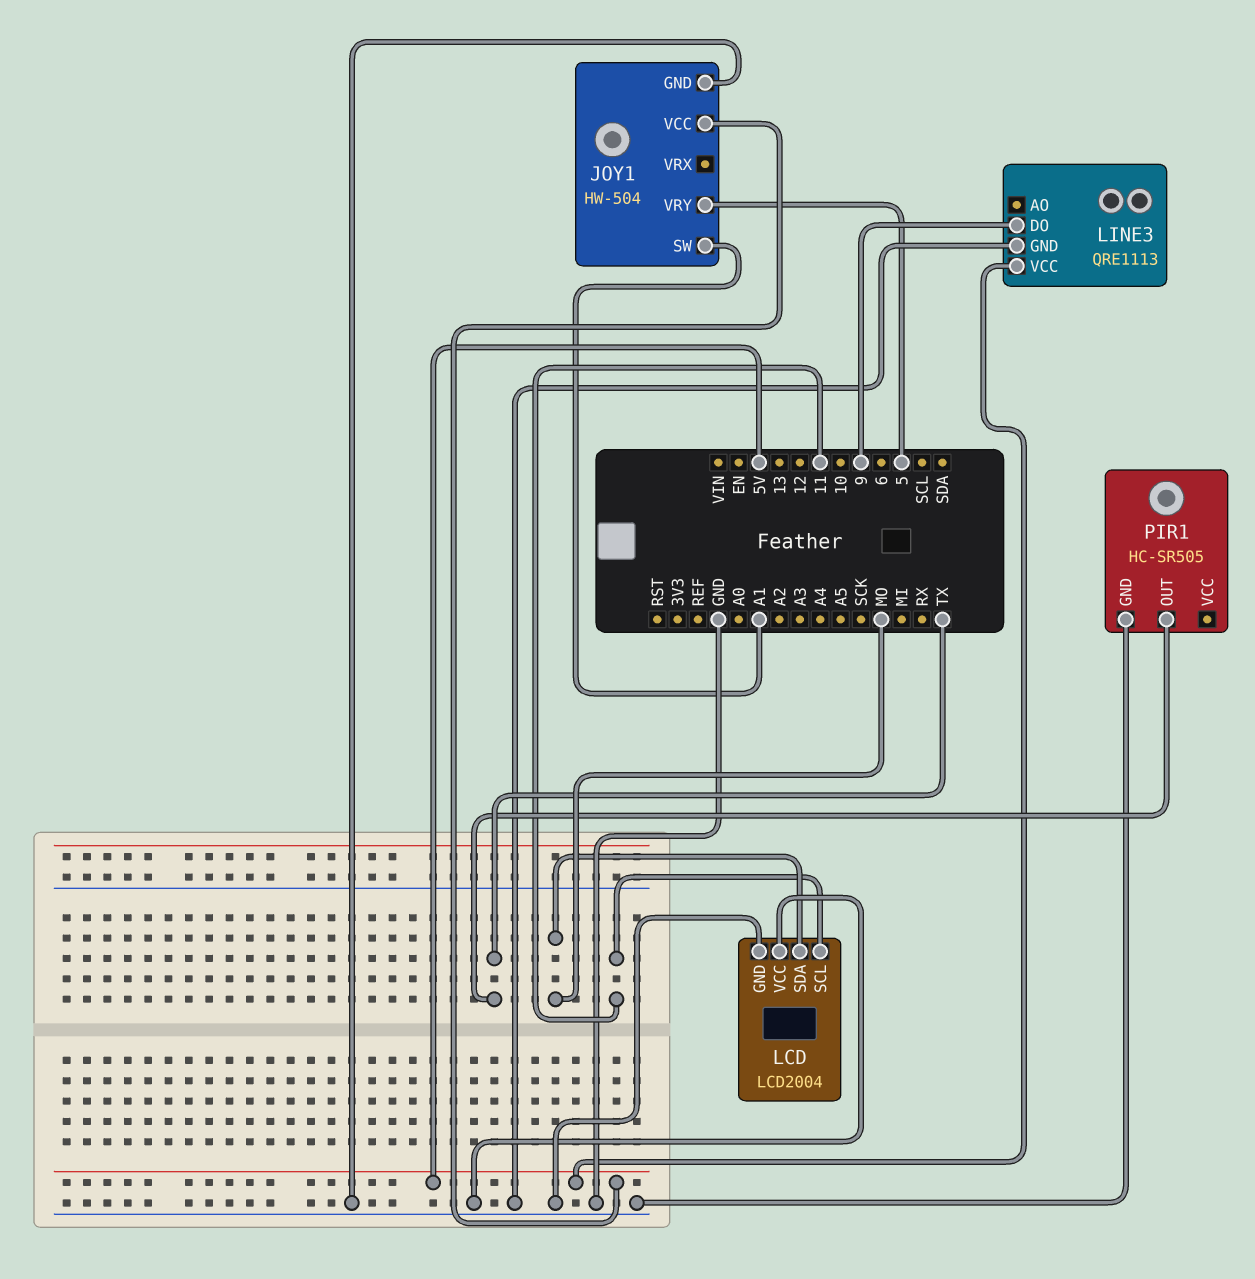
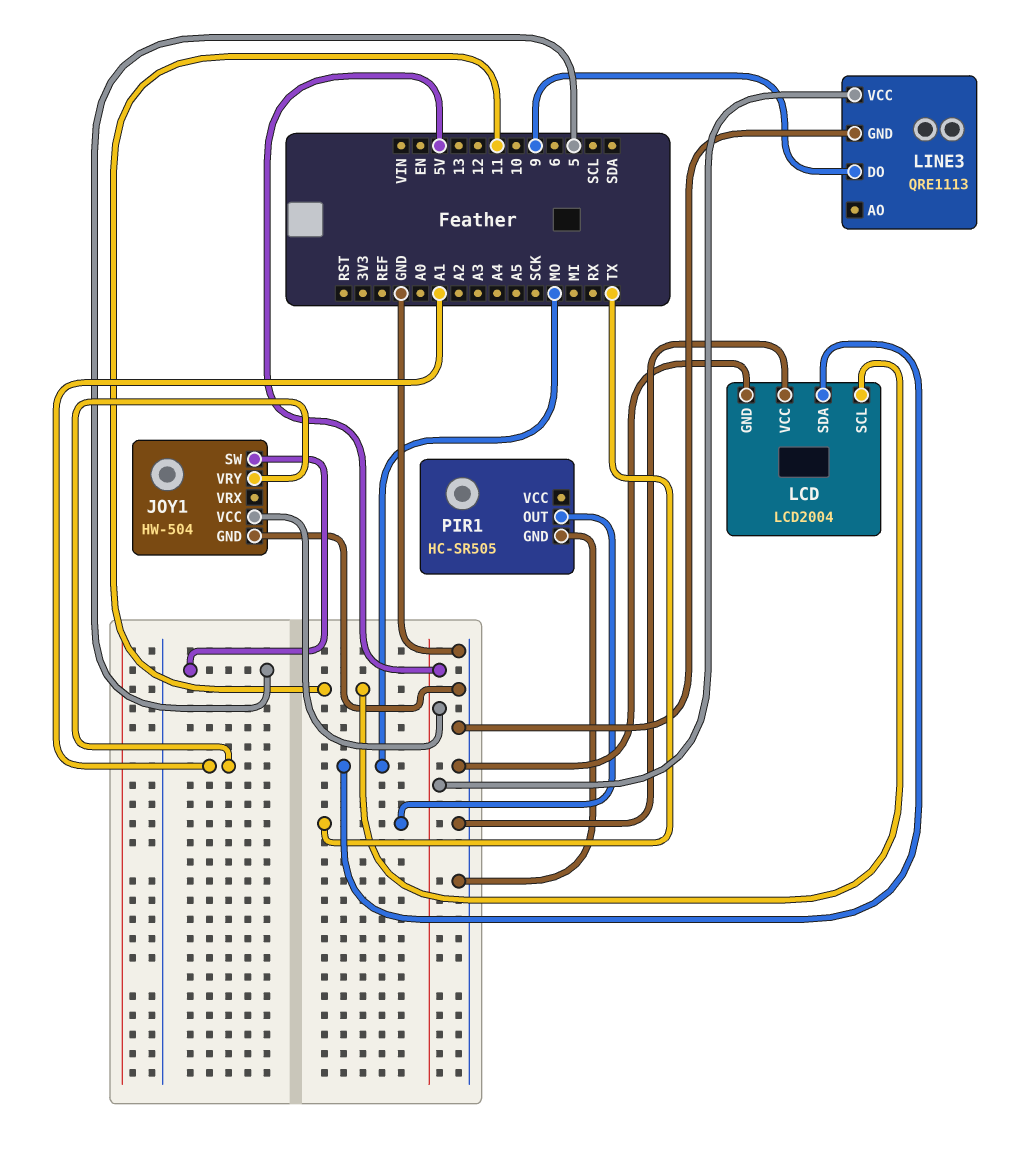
JOY1 pin SW: A1 -> 5
JOY1 pin VRY: 5 -> A1

